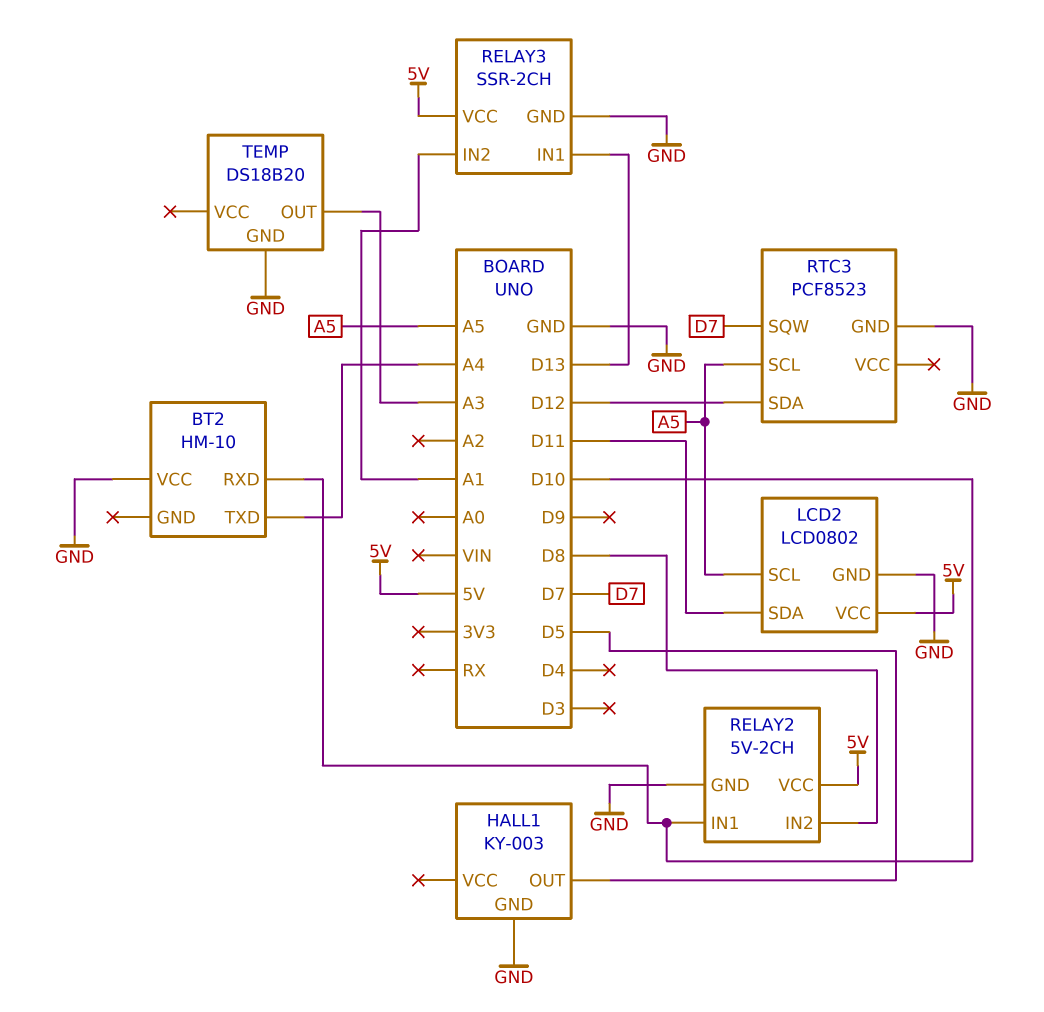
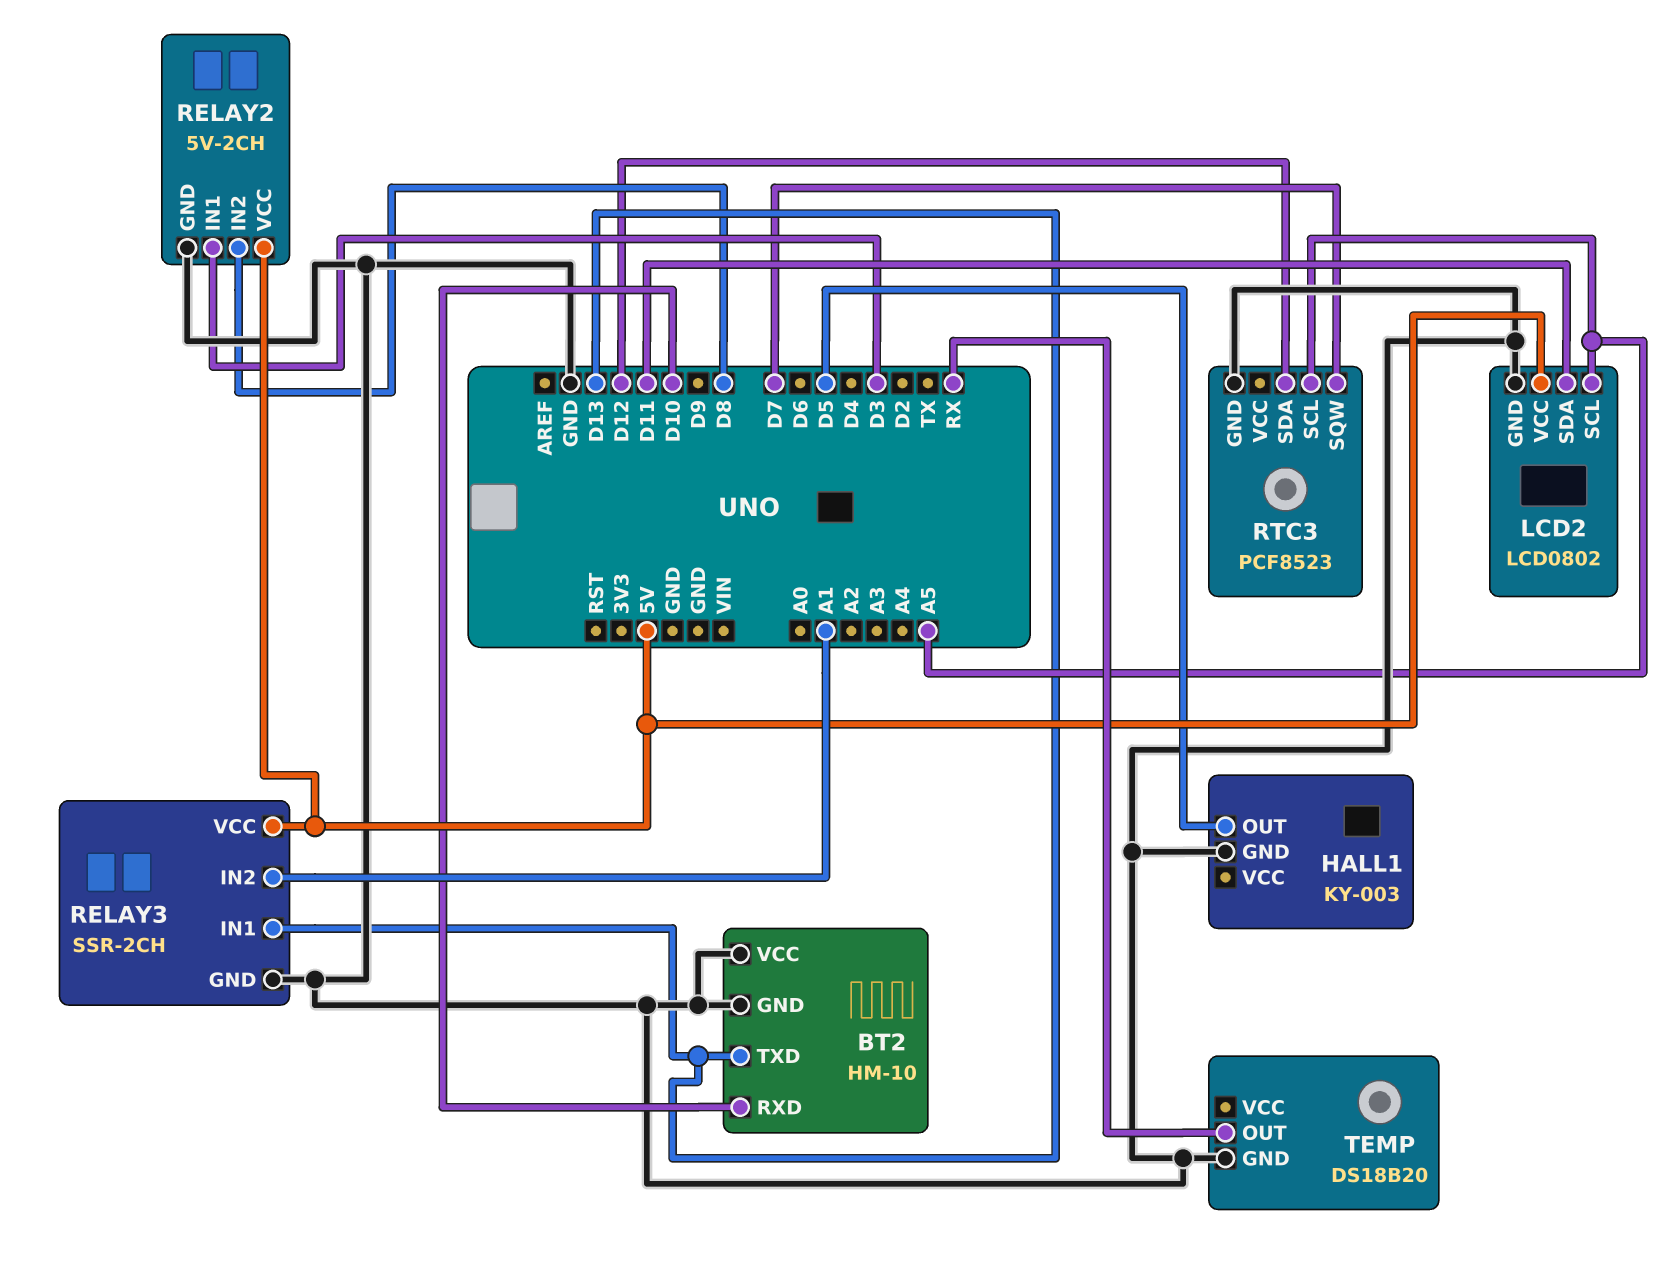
BT2 pin GND: none -> GND
BT2 pin TXD: A4 -> D13
RELAY2 pin IN1: D10 -> D3
TEMP pin OUT: A3 -> RX

